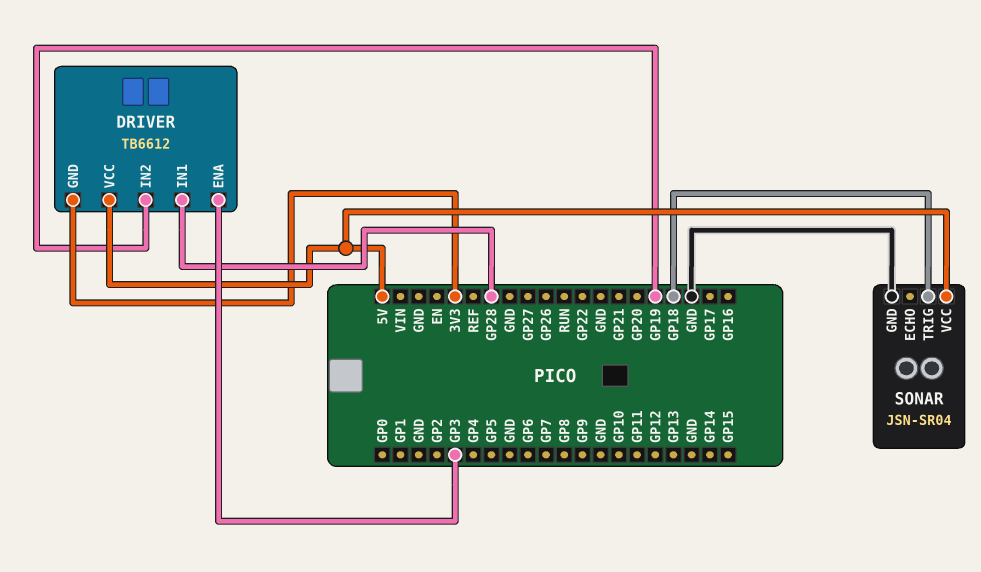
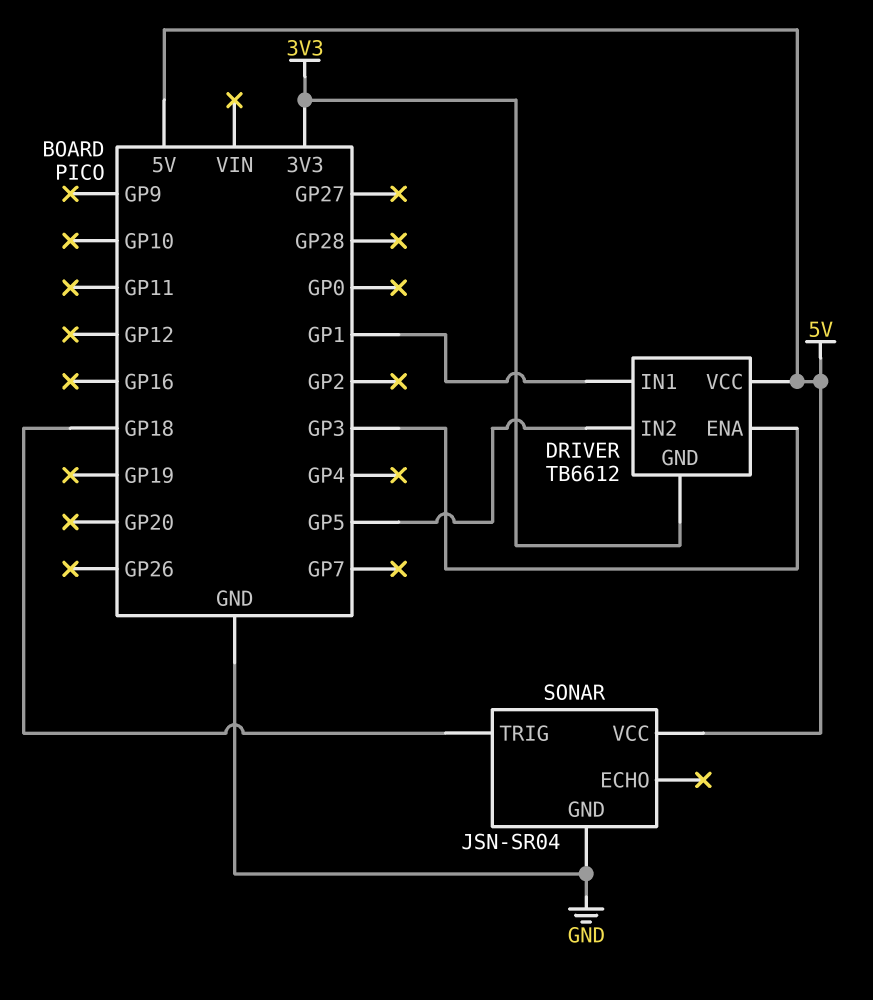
DRIVER pin IN1: GP28 -> GP1
DRIVER pin IN2: GP19 -> GP5

